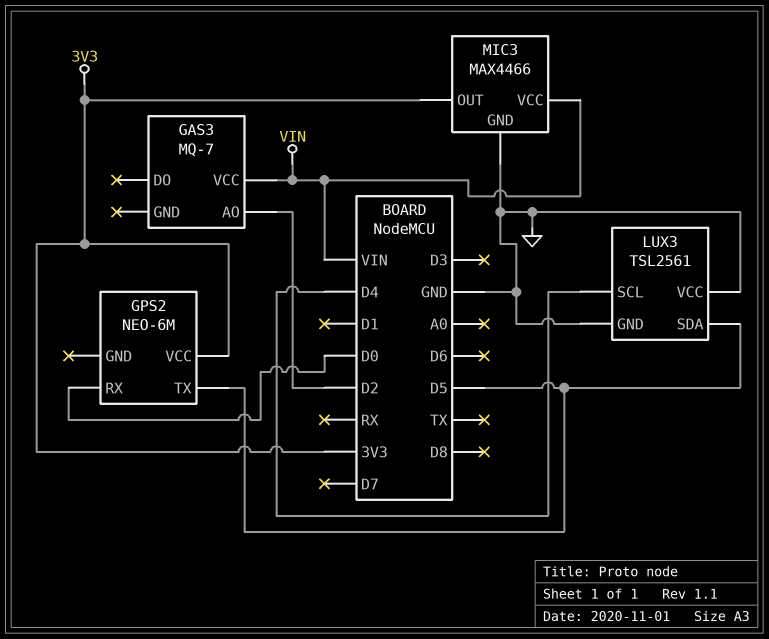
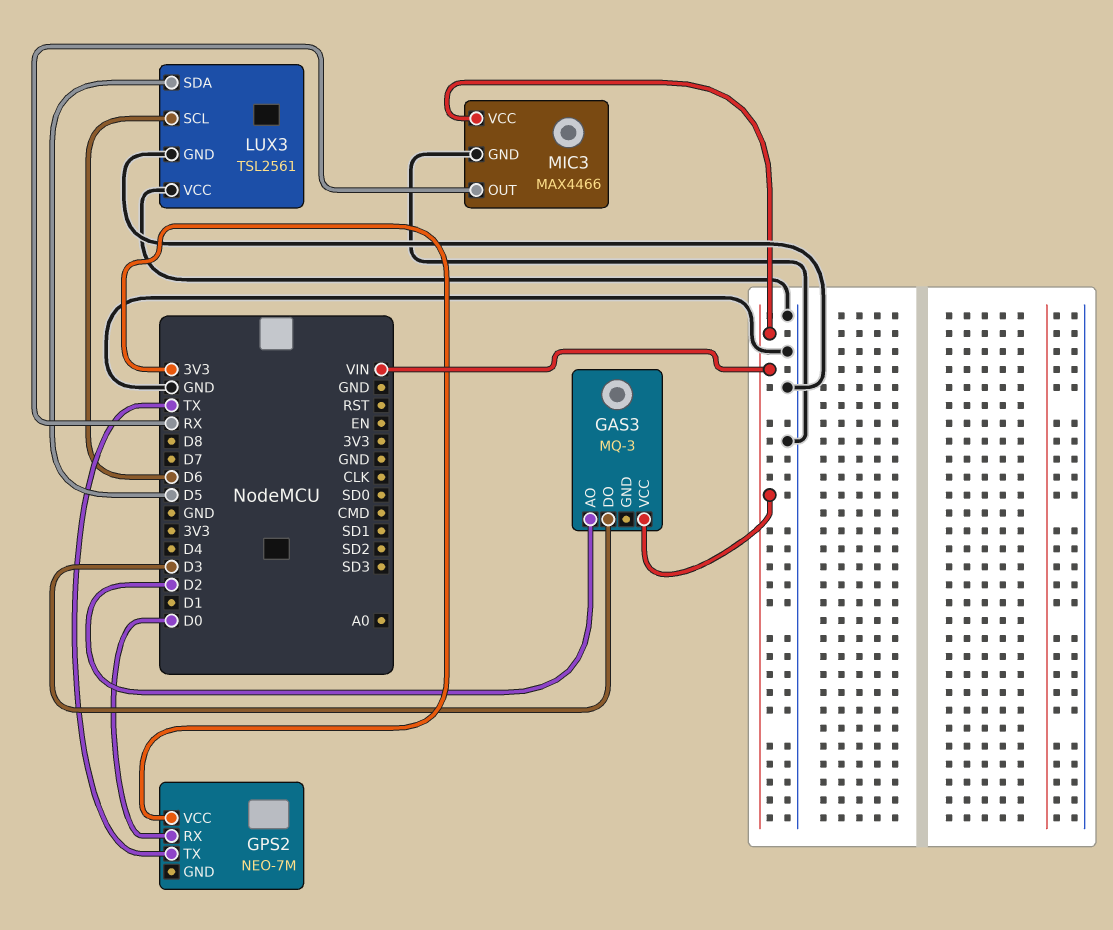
GAS3: MQ-7 -> MQ-3
GAS3 pin DO: none -> D3
GPS2: NEO-6M -> NEO-7M
GPS2 pin TX: D5 -> TX
LUX3 pin SCL: D4 -> D6
MIC3 pin OUT: 3V3 -> RX

